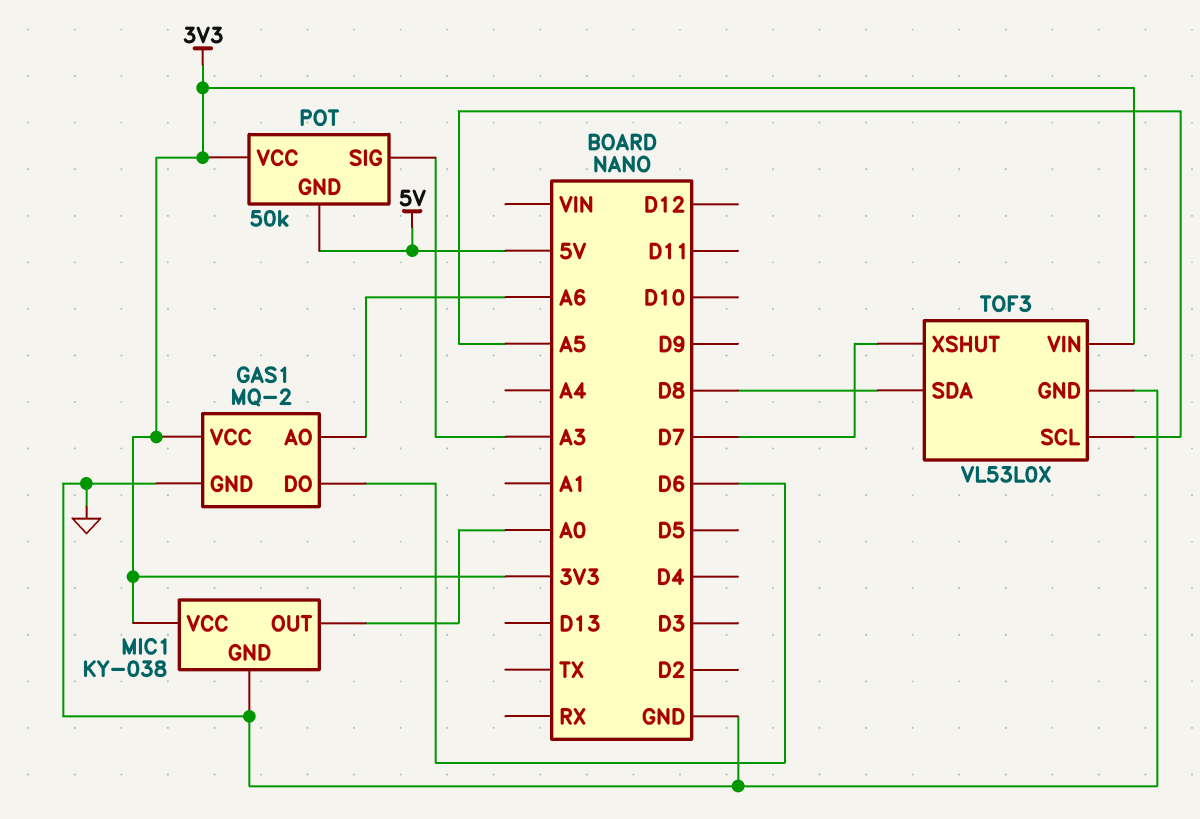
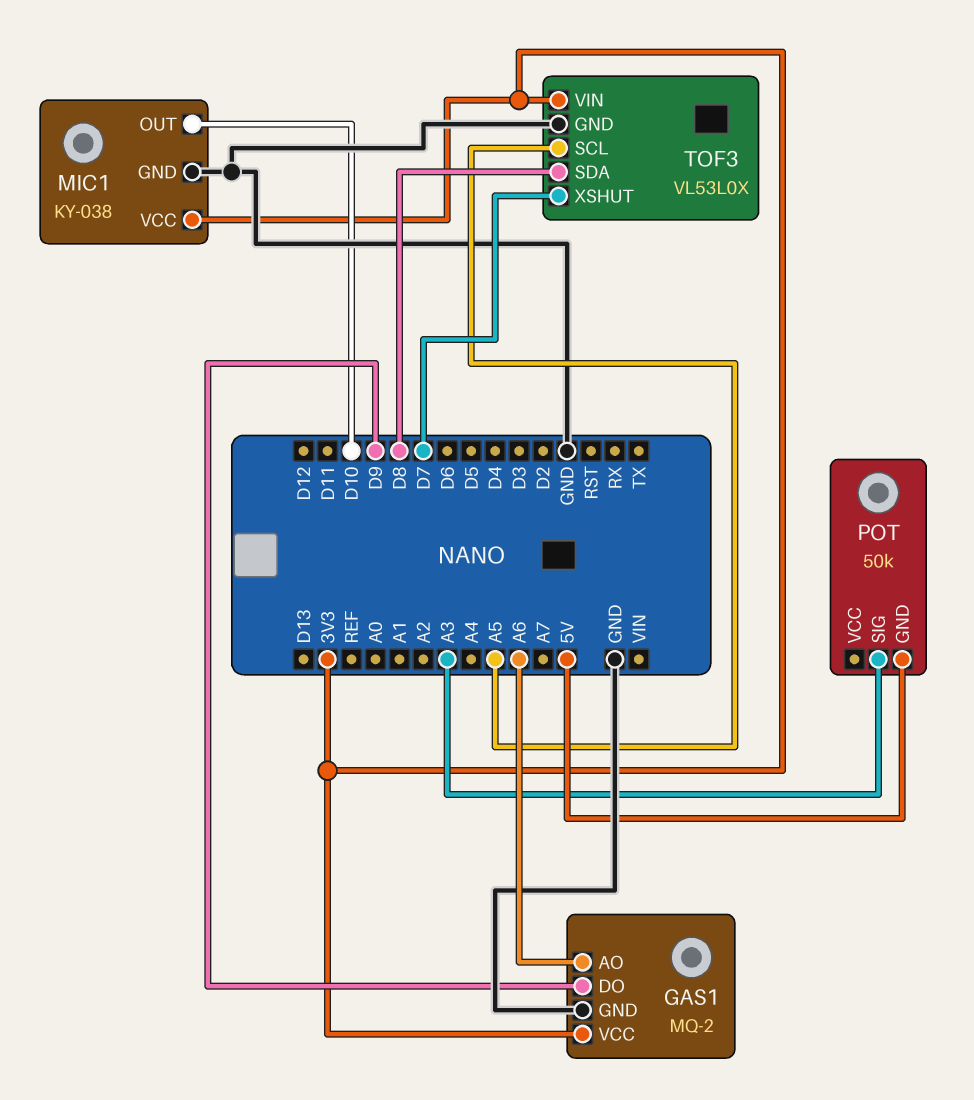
GAS1 pin DO: D6 -> D9
MIC1 pin OUT: A0 -> D10
POT pin VCC: 3V3 -> none

